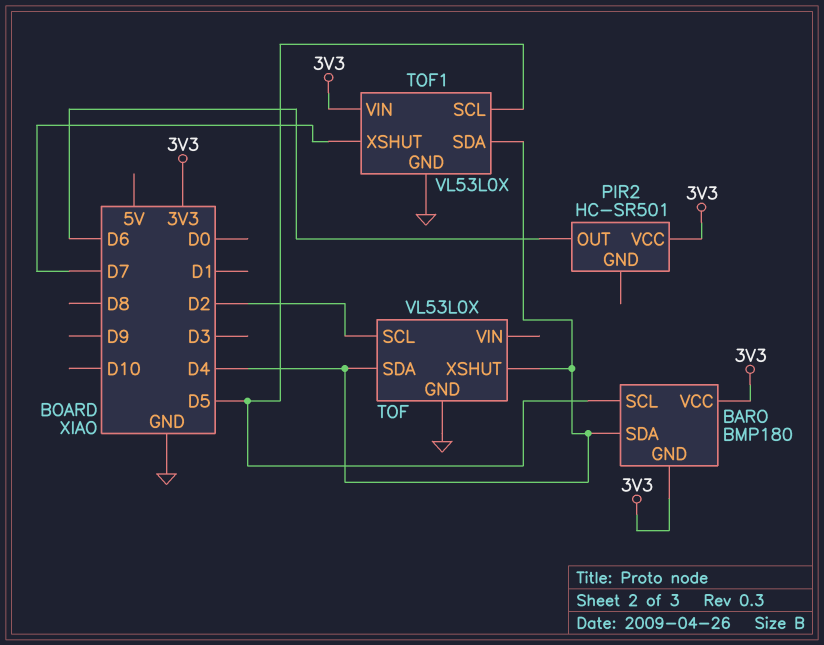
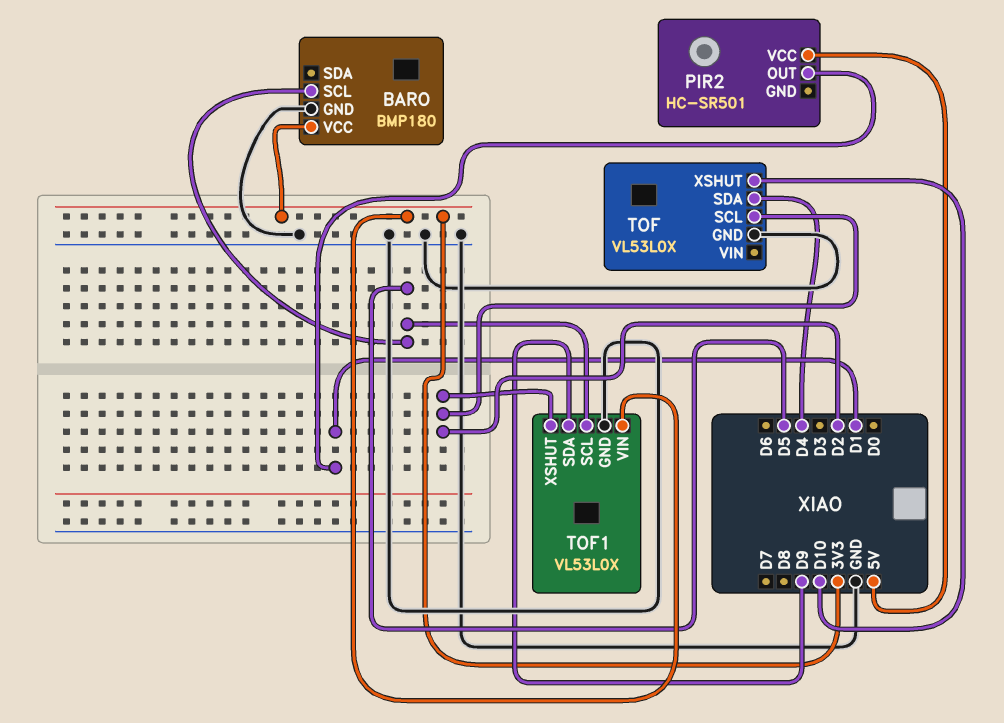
BARO pin GND: 3V3 -> GND
BARO pin SDA: D4 -> none
PIR2 pin OUT: D6 -> D1
PIR2 pin VCC: 3V3 -> 5V
TOF pin XSHUT: D4 -> D10
TOF1 pin SDA: D4 -> D9
TOF1 pin XSHUT: D7 -> D2

